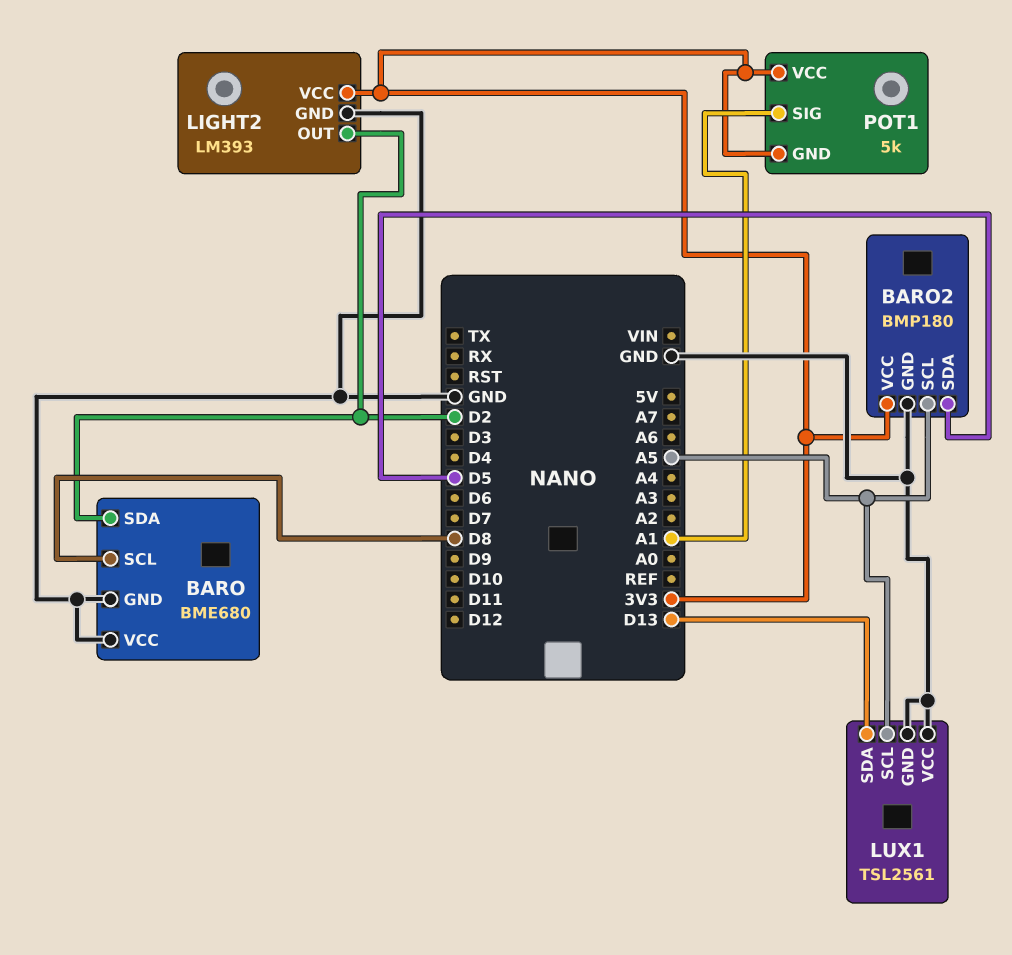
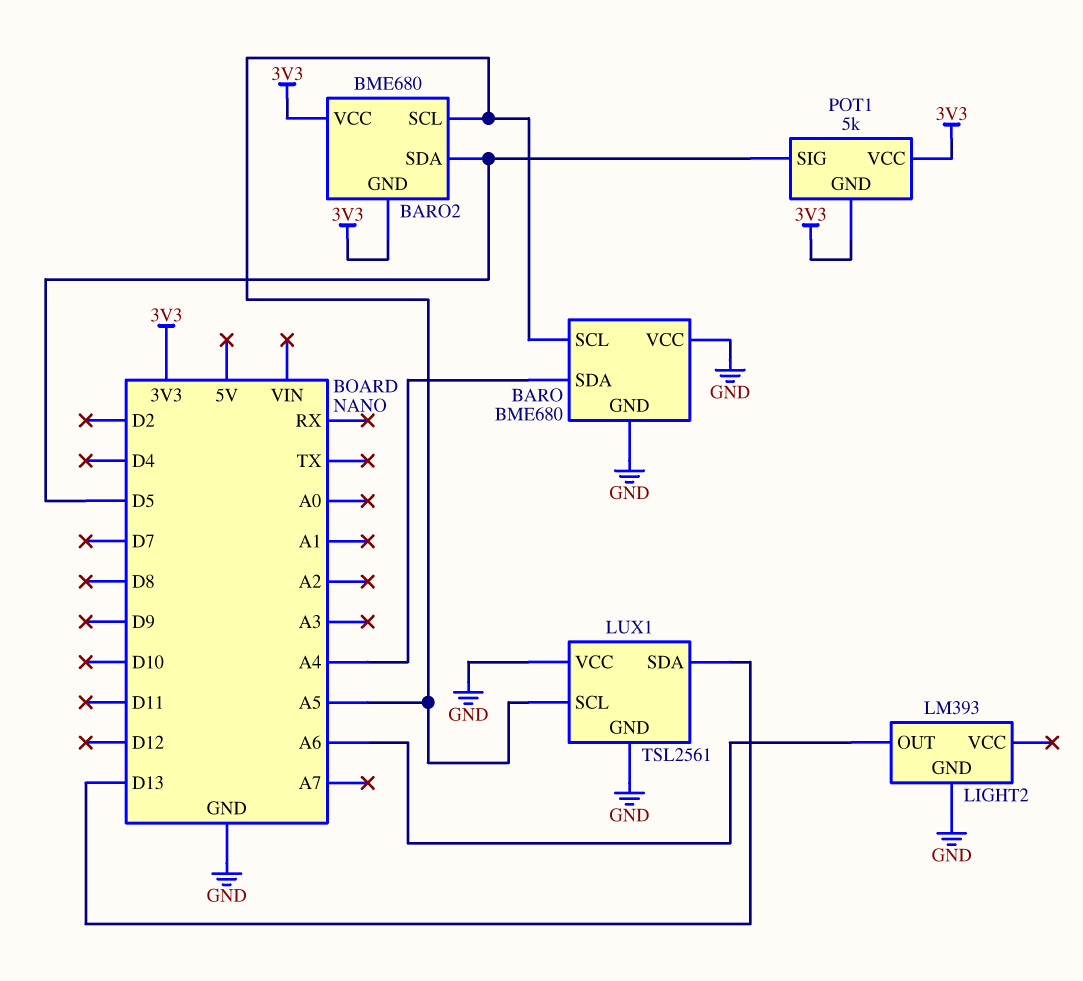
BARO pin SCL: D8 -> A5
BARO pin SDA: D2 -> A4
BARO2: BMP180 -> BME680
BARO2 pin GND: GND -> 3V3
LIGHT2 pin OUT: D2 -> A6
LIGHT2 pin VCC: 3V3 -> none
POT1 pin SIG: A1 -> D5

